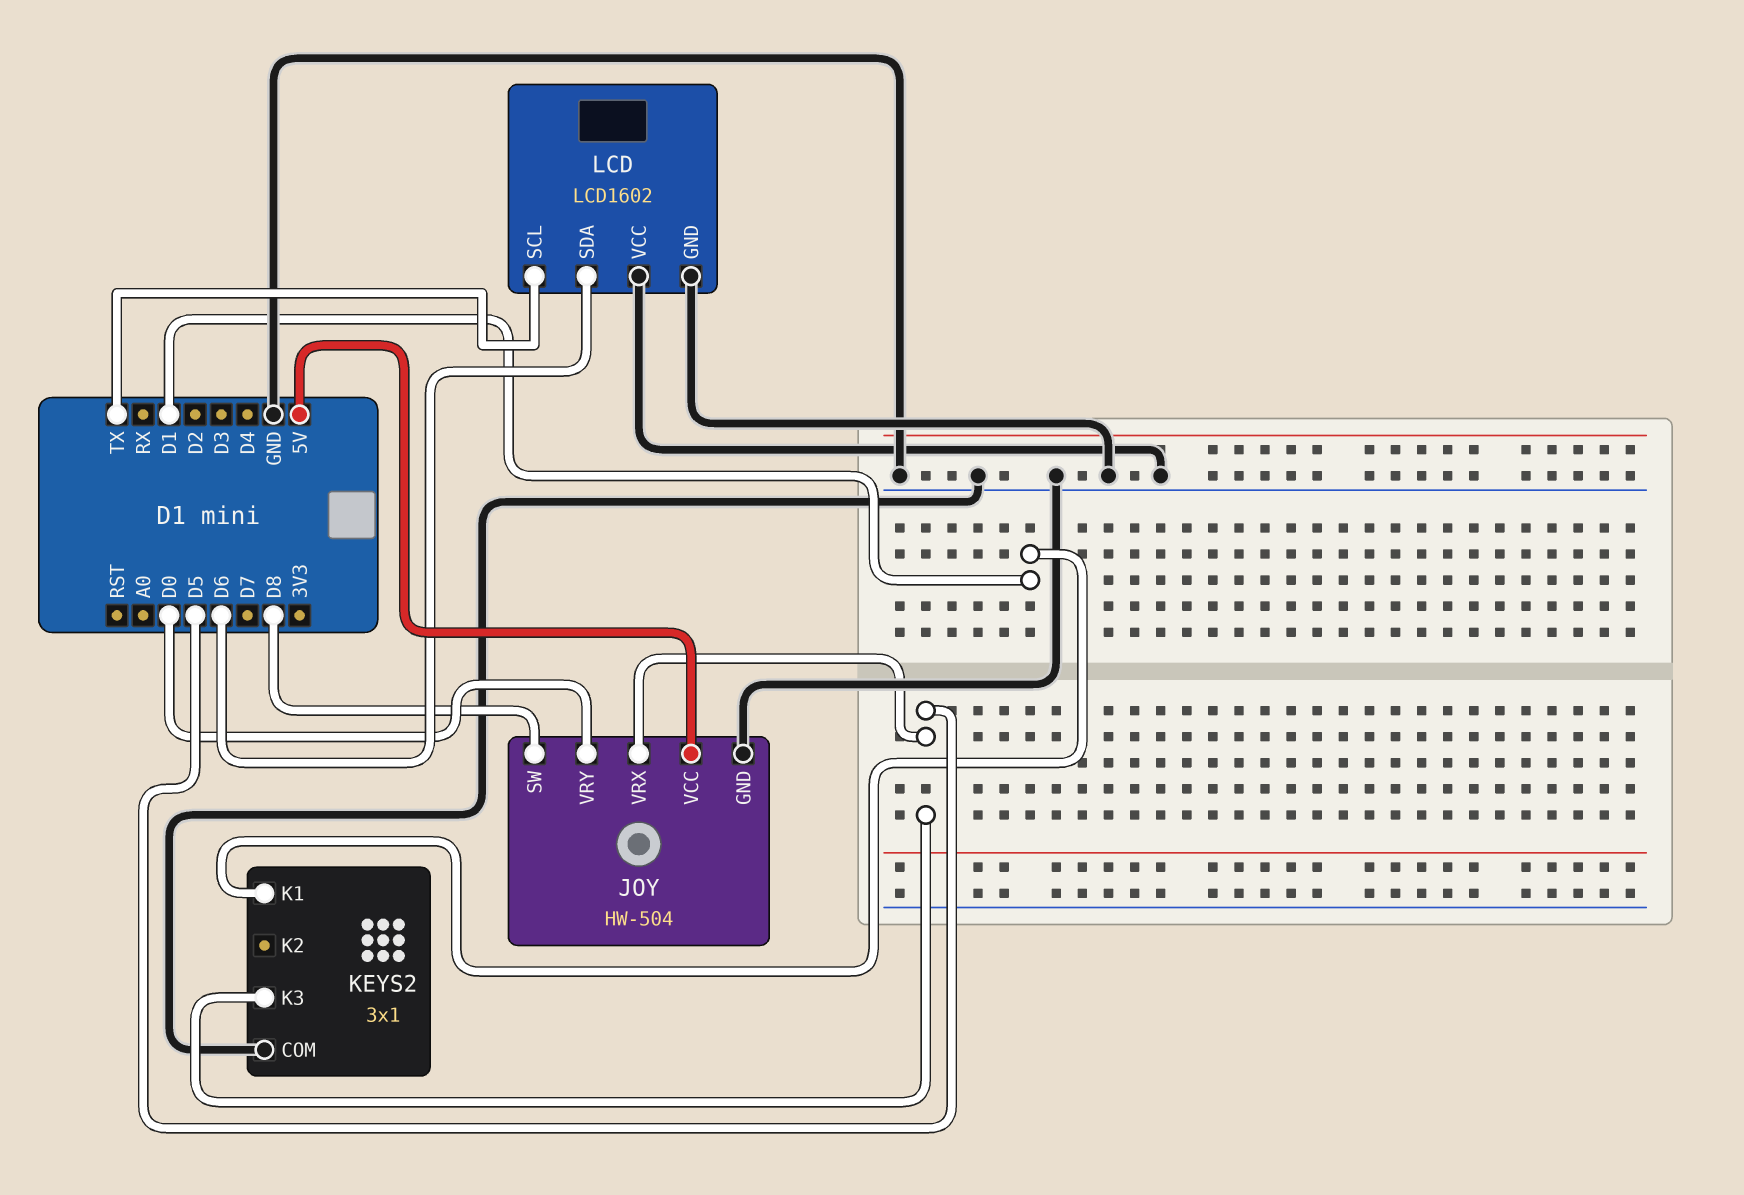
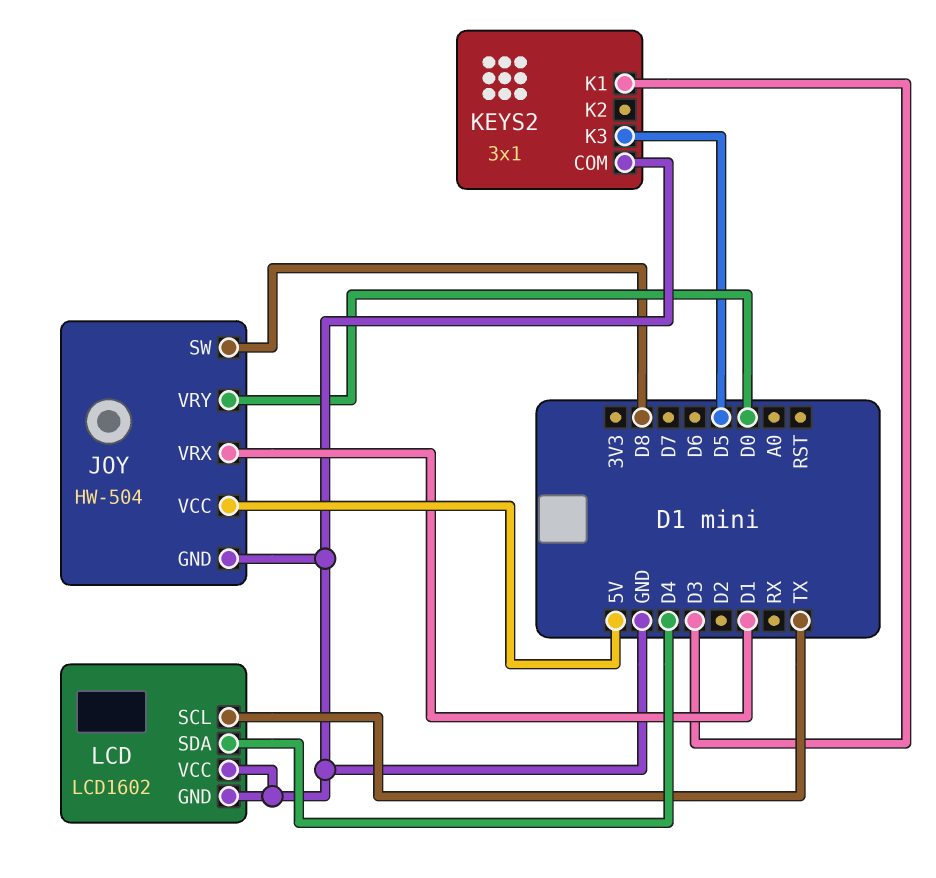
JOY pin VRX: D5 -> D1
KEYS2 pin K1: D1 -> D3
LCD pin SDA: D6 -> D4

